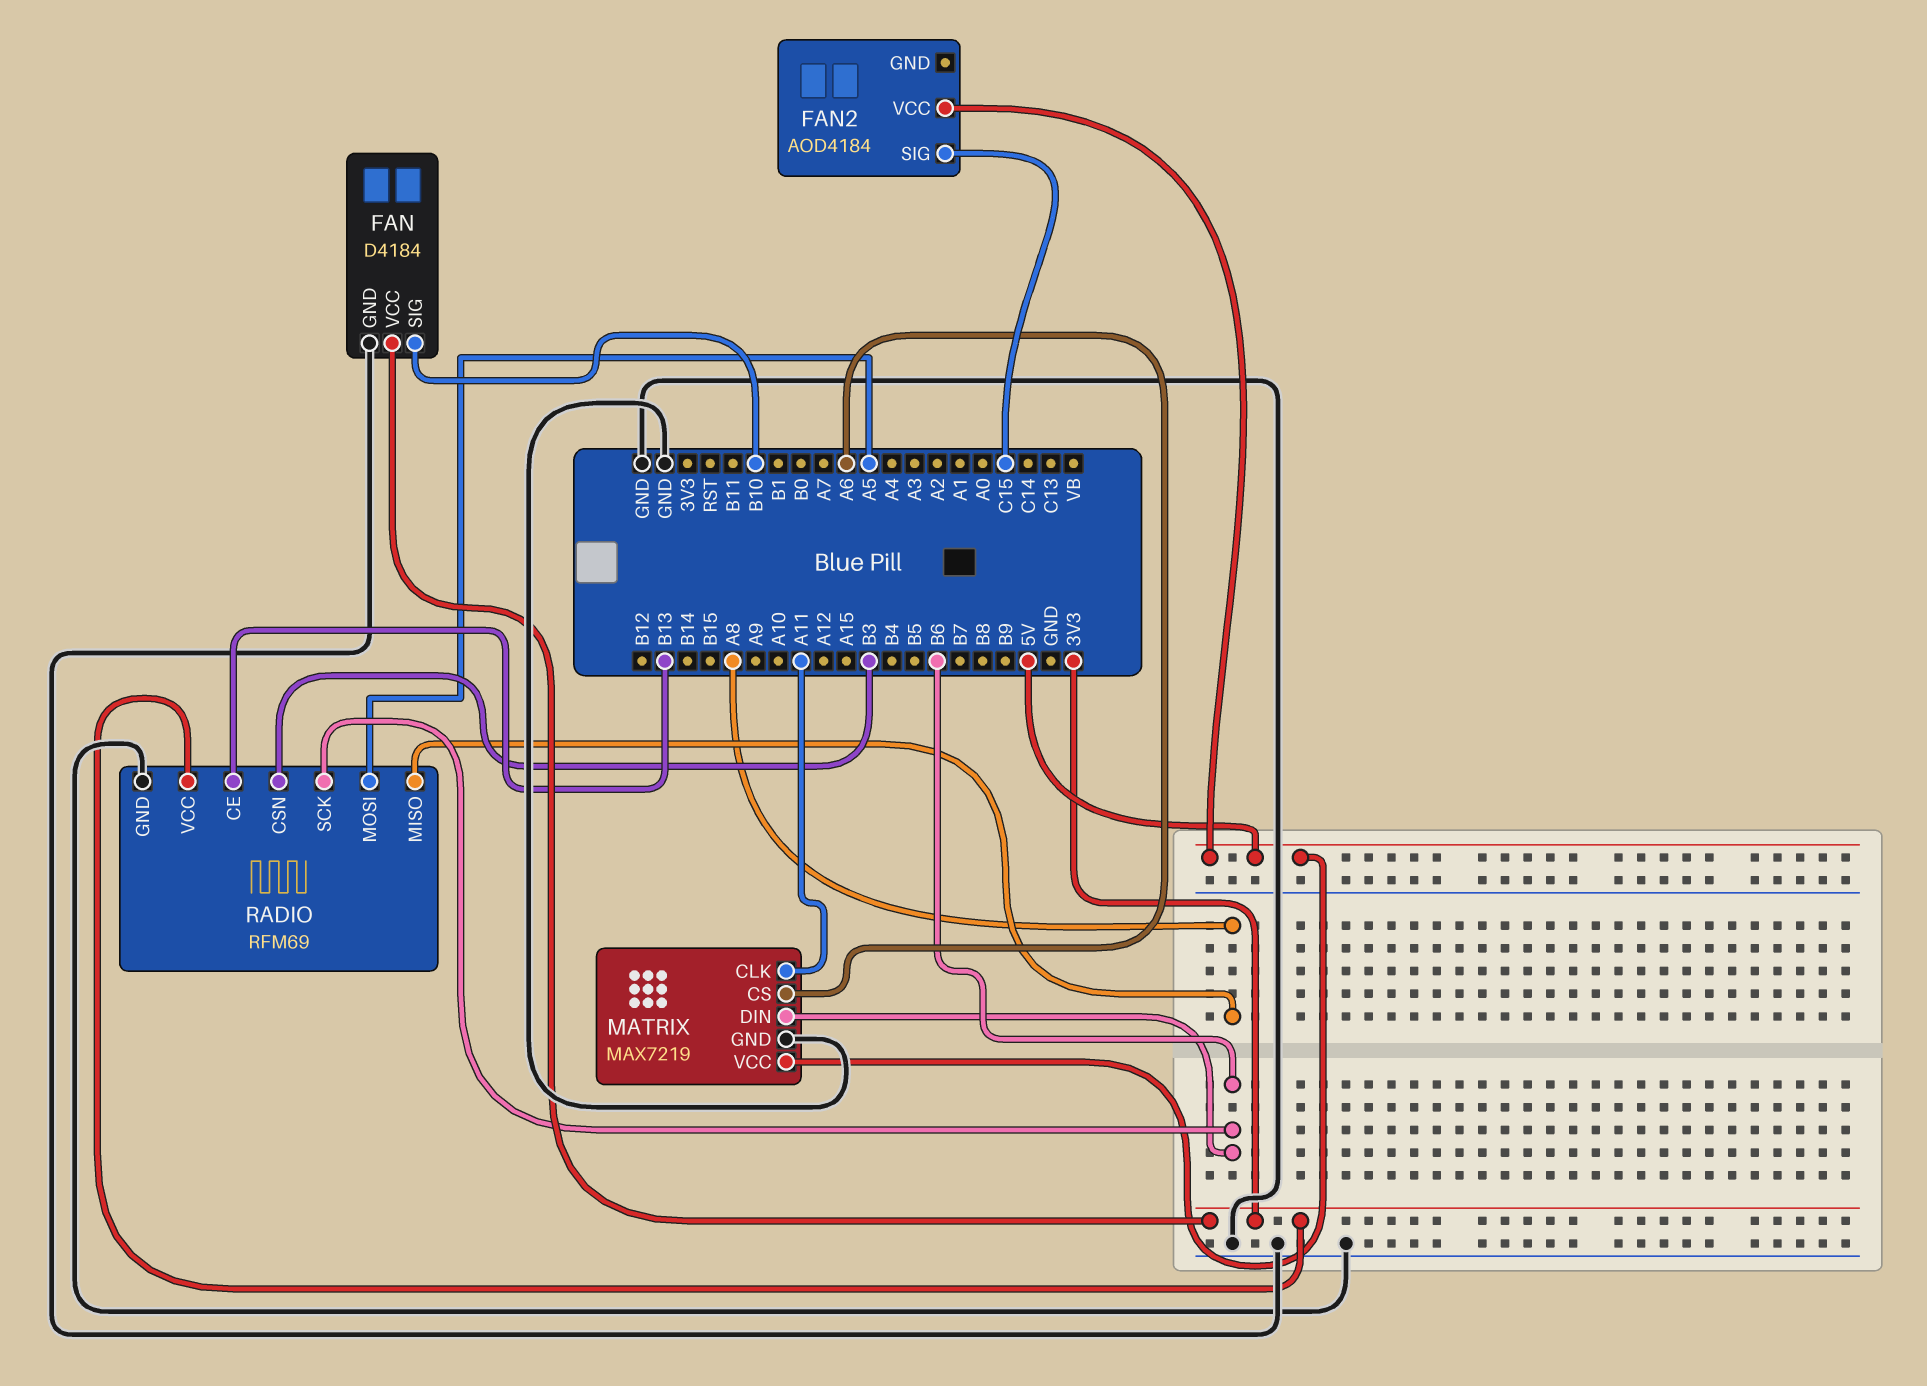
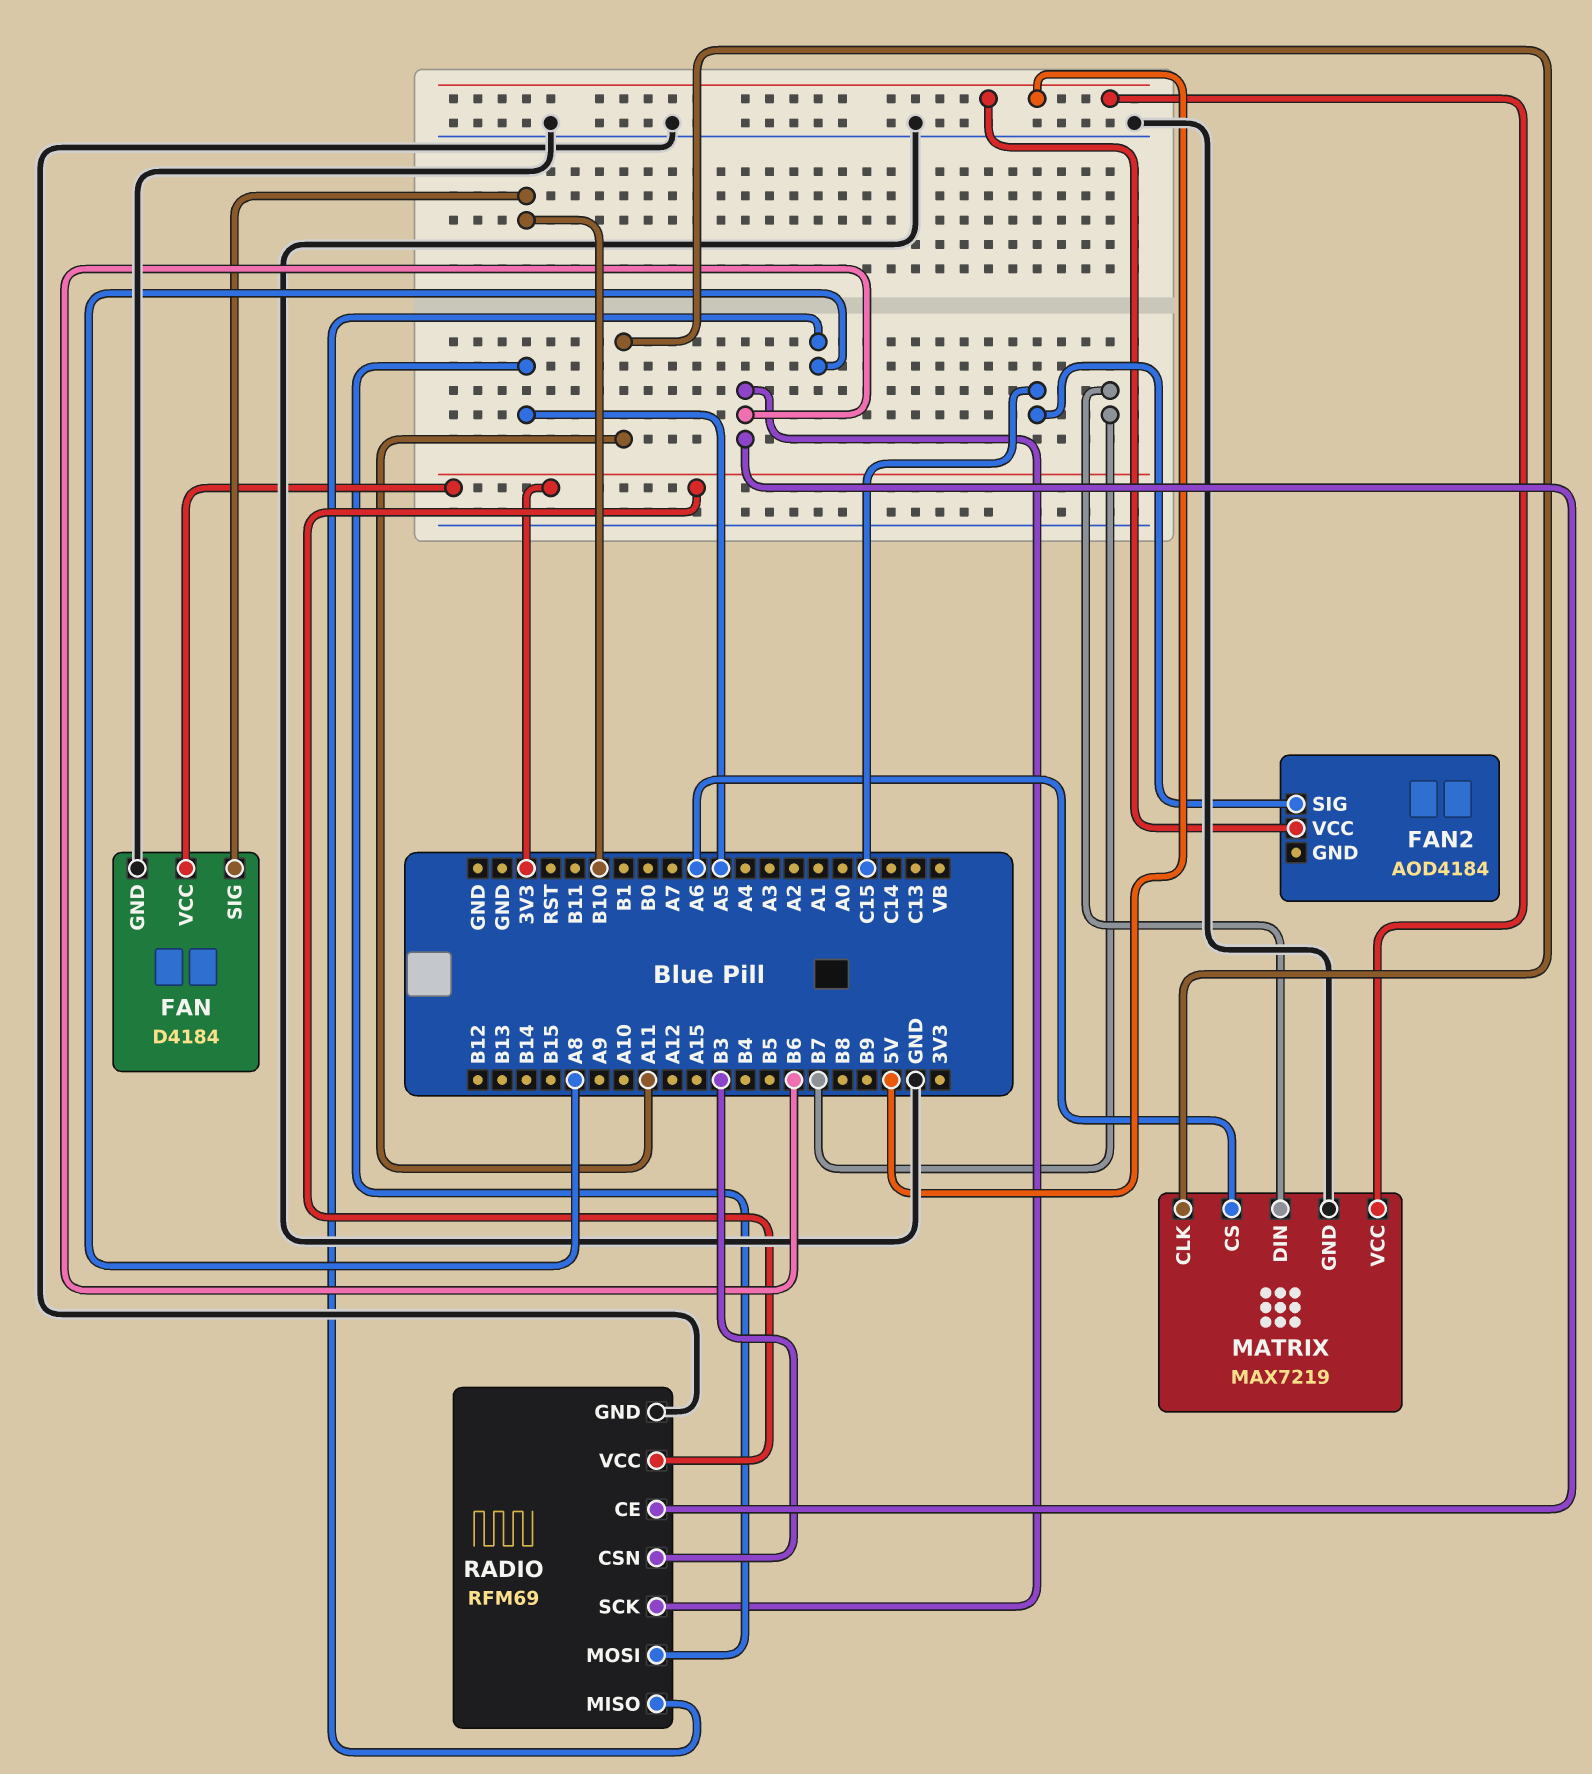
MATRIX pin DIN: B6 -> B7
RADIO pin CE: B13 -> B6

